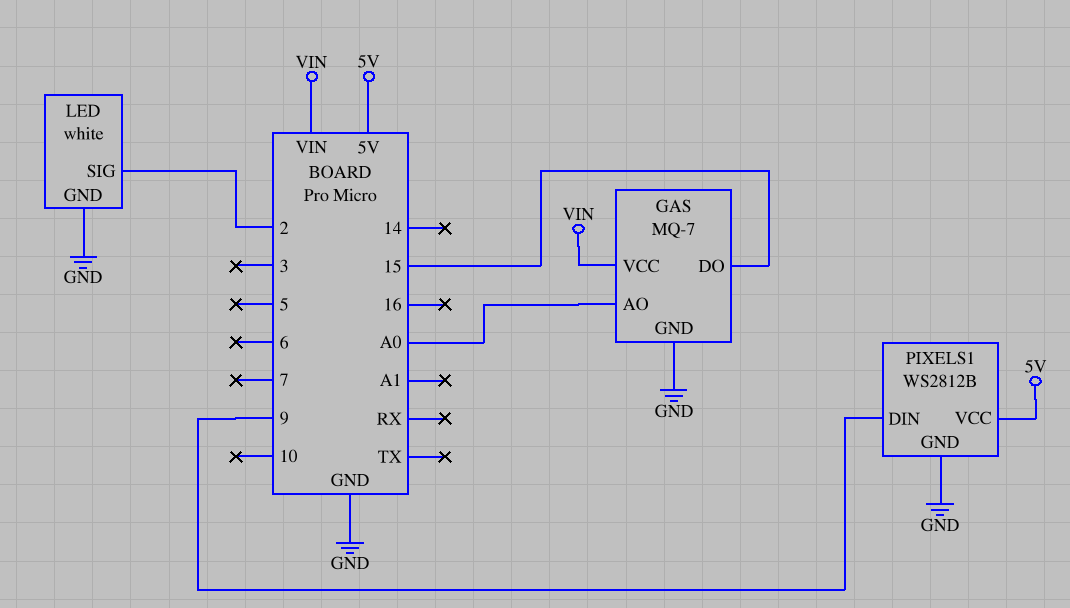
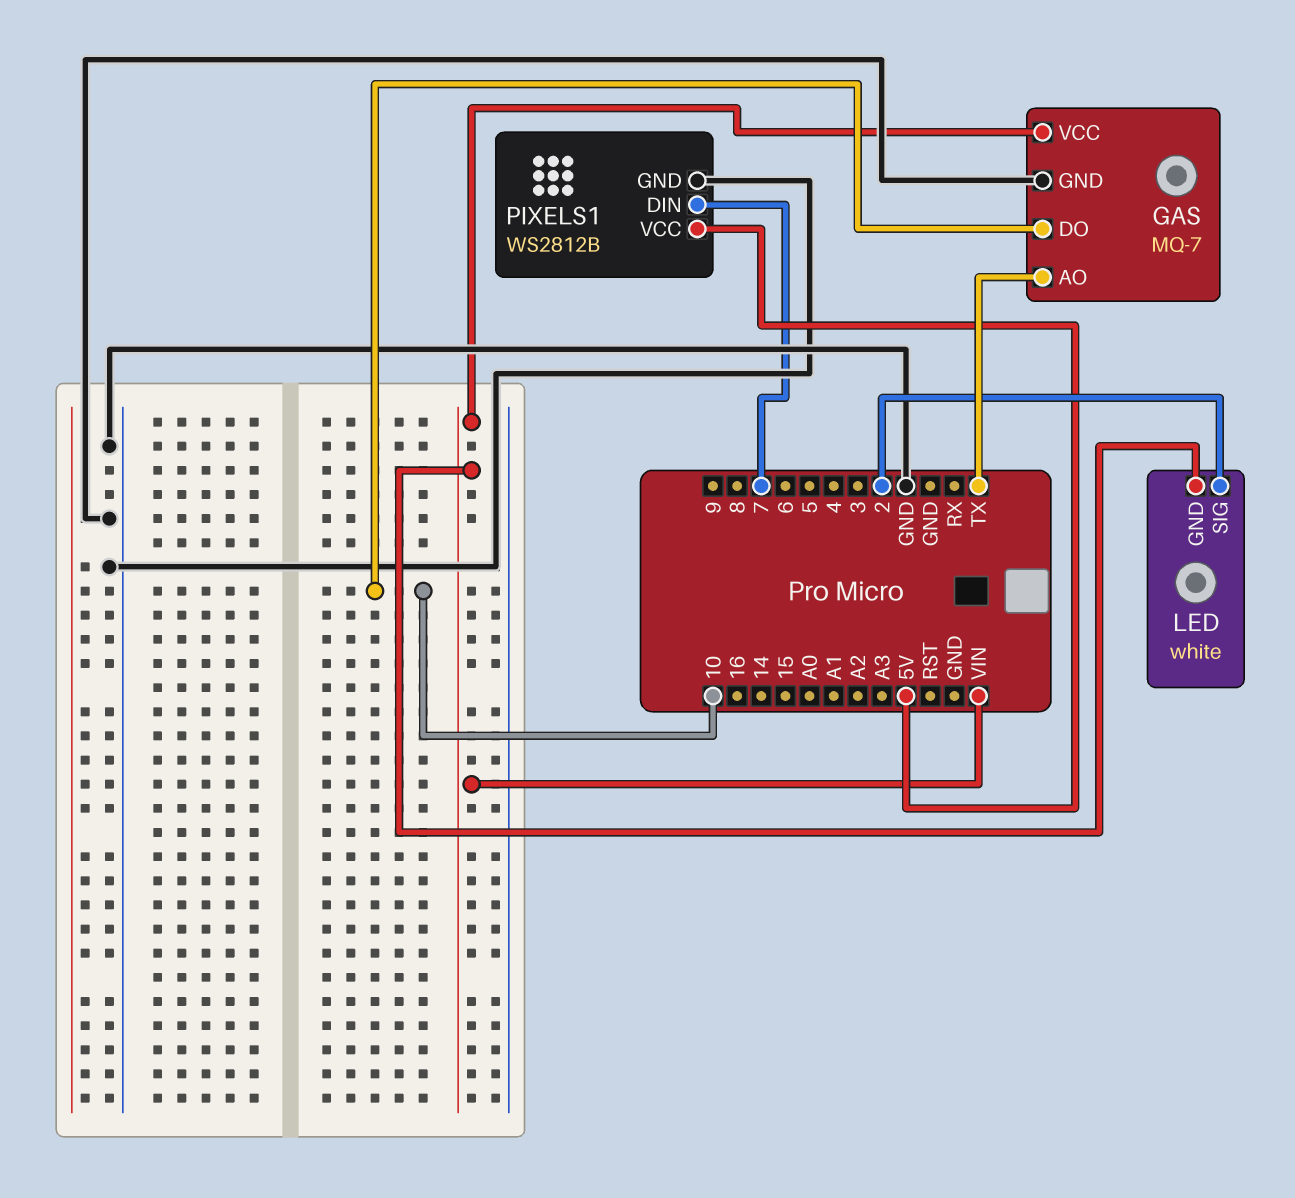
GAS pin AO: A0 -> TX
GAS pin DO: 15 -> 10
LED pin GND: GND -> VIN
PIXELS1 pin DIN: 9 -> 7

